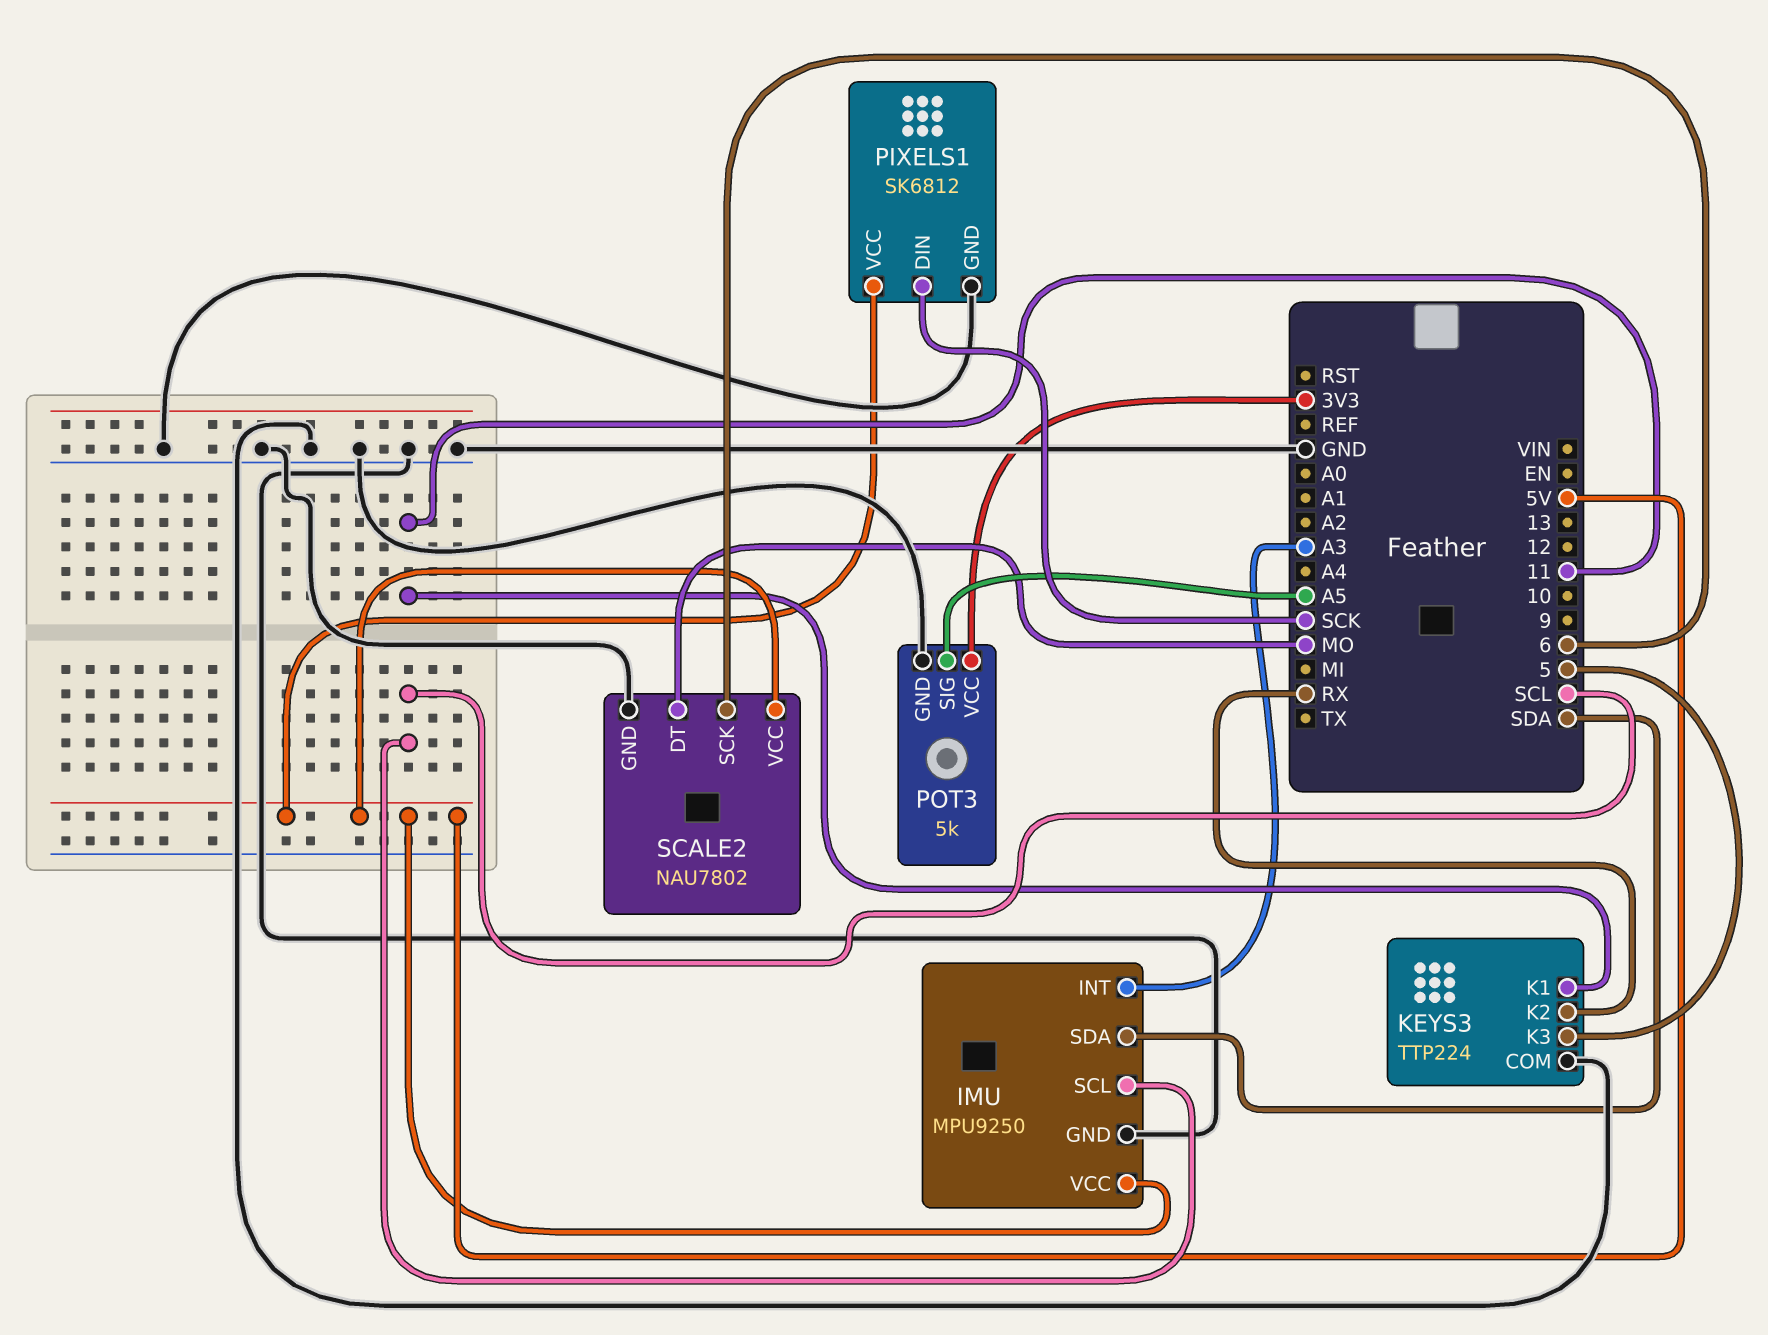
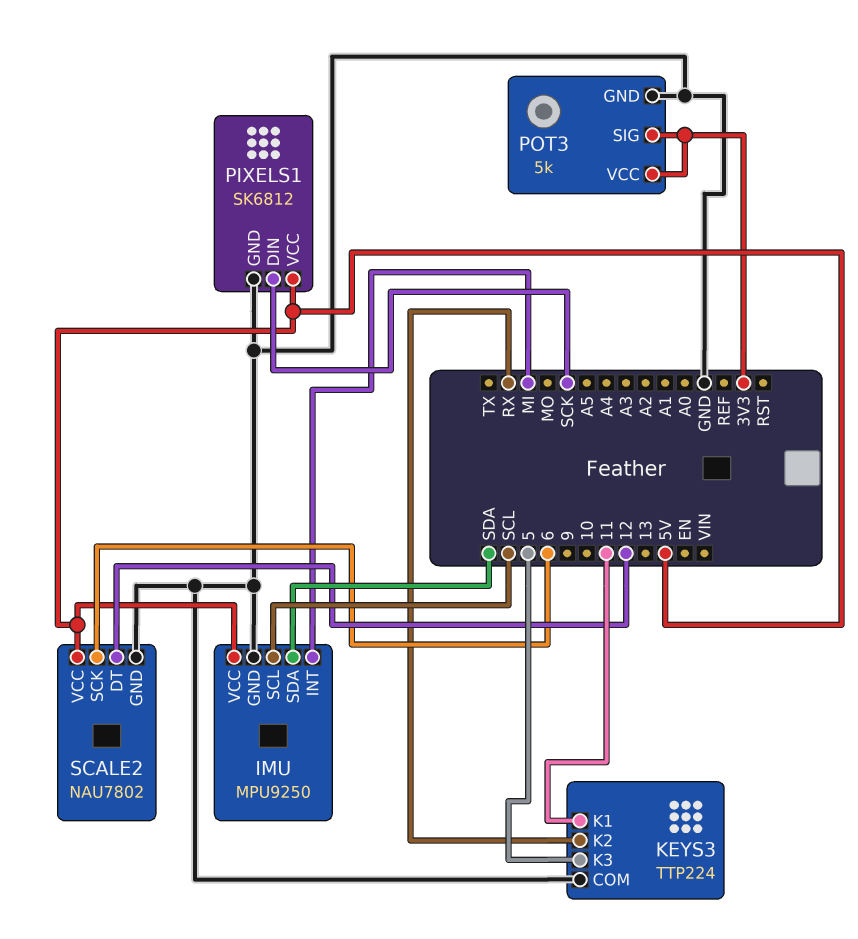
IMU pin INT: A3 -> MI
POT3 pin SIG: A5 -> 3V3
SCALE2 pin DT: MO -> 12

